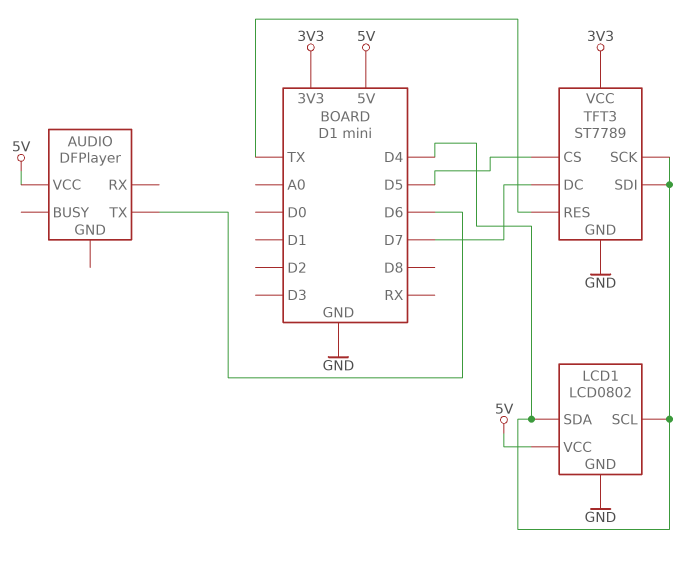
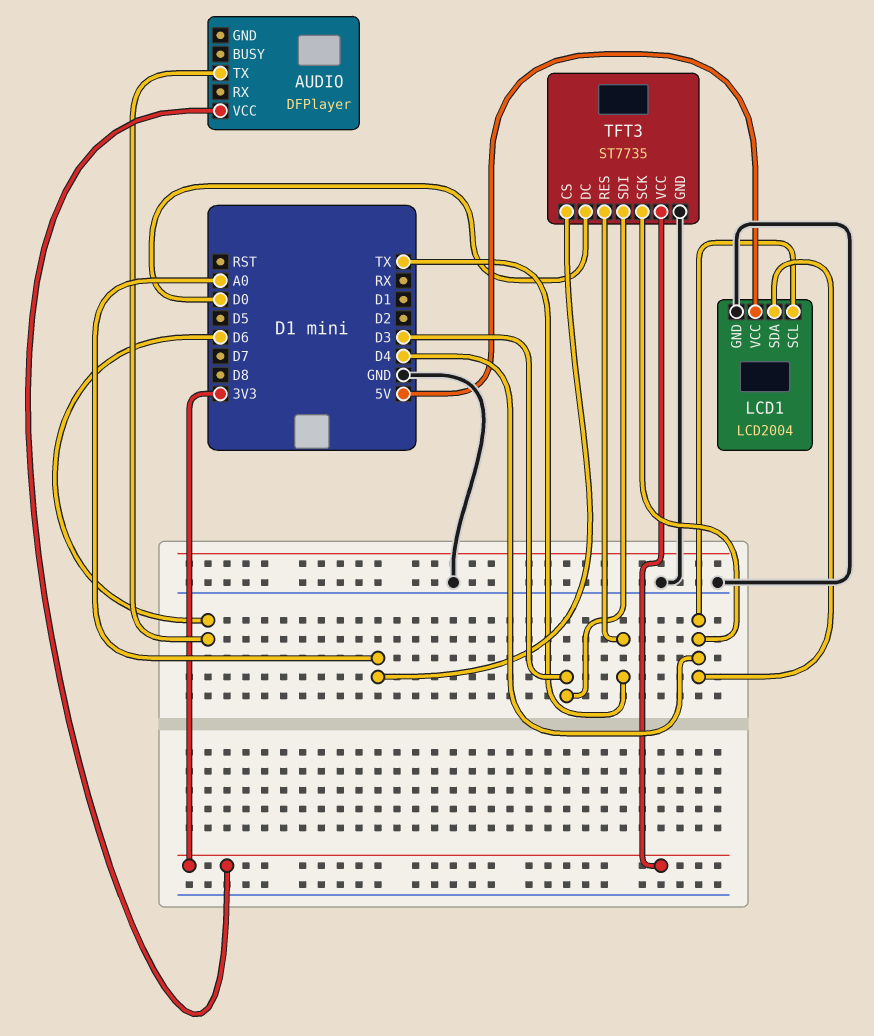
AUDIO pin VCC: 5V -> 3V3
LCD1: LCD0802 -> LCD2004
TFT3: ST7789 -> ST7735
TFT3 pin CS: D5 -> A0
TFT3 pin DC: D7 -> D0
TFT3 pin SDI: D4 -> D3

